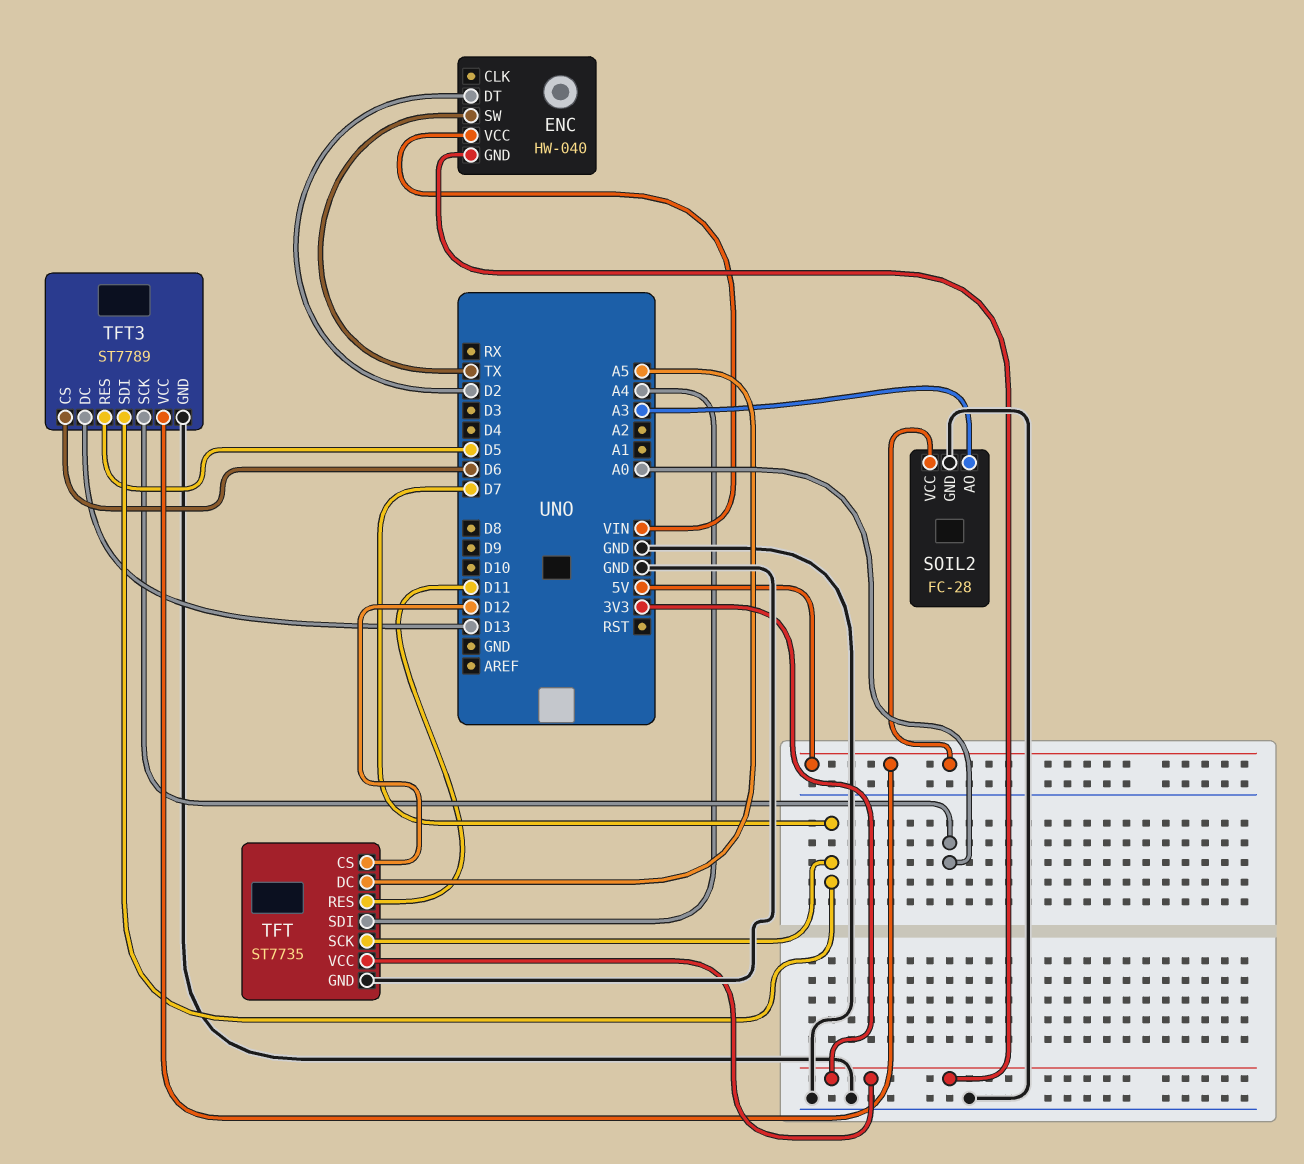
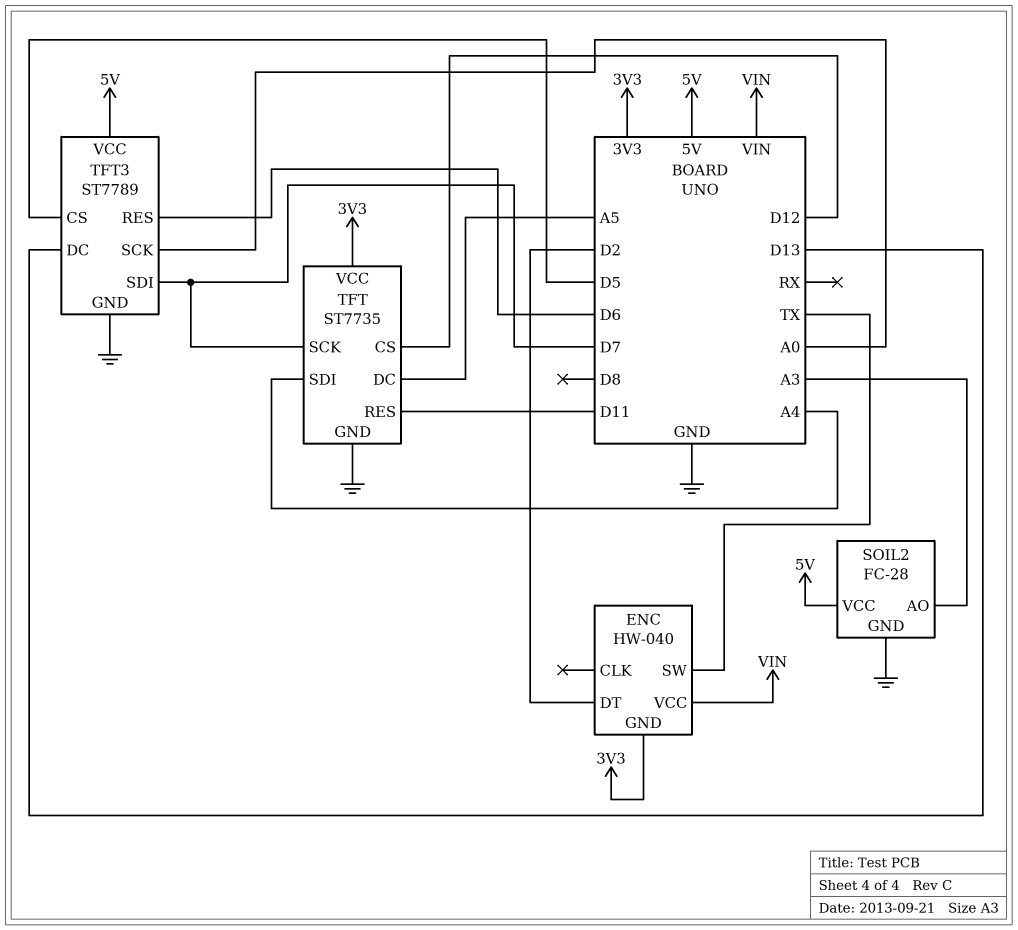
TFT3 pin CS: D6 -> D5
TFT3 pin RES: D5 -> D6

